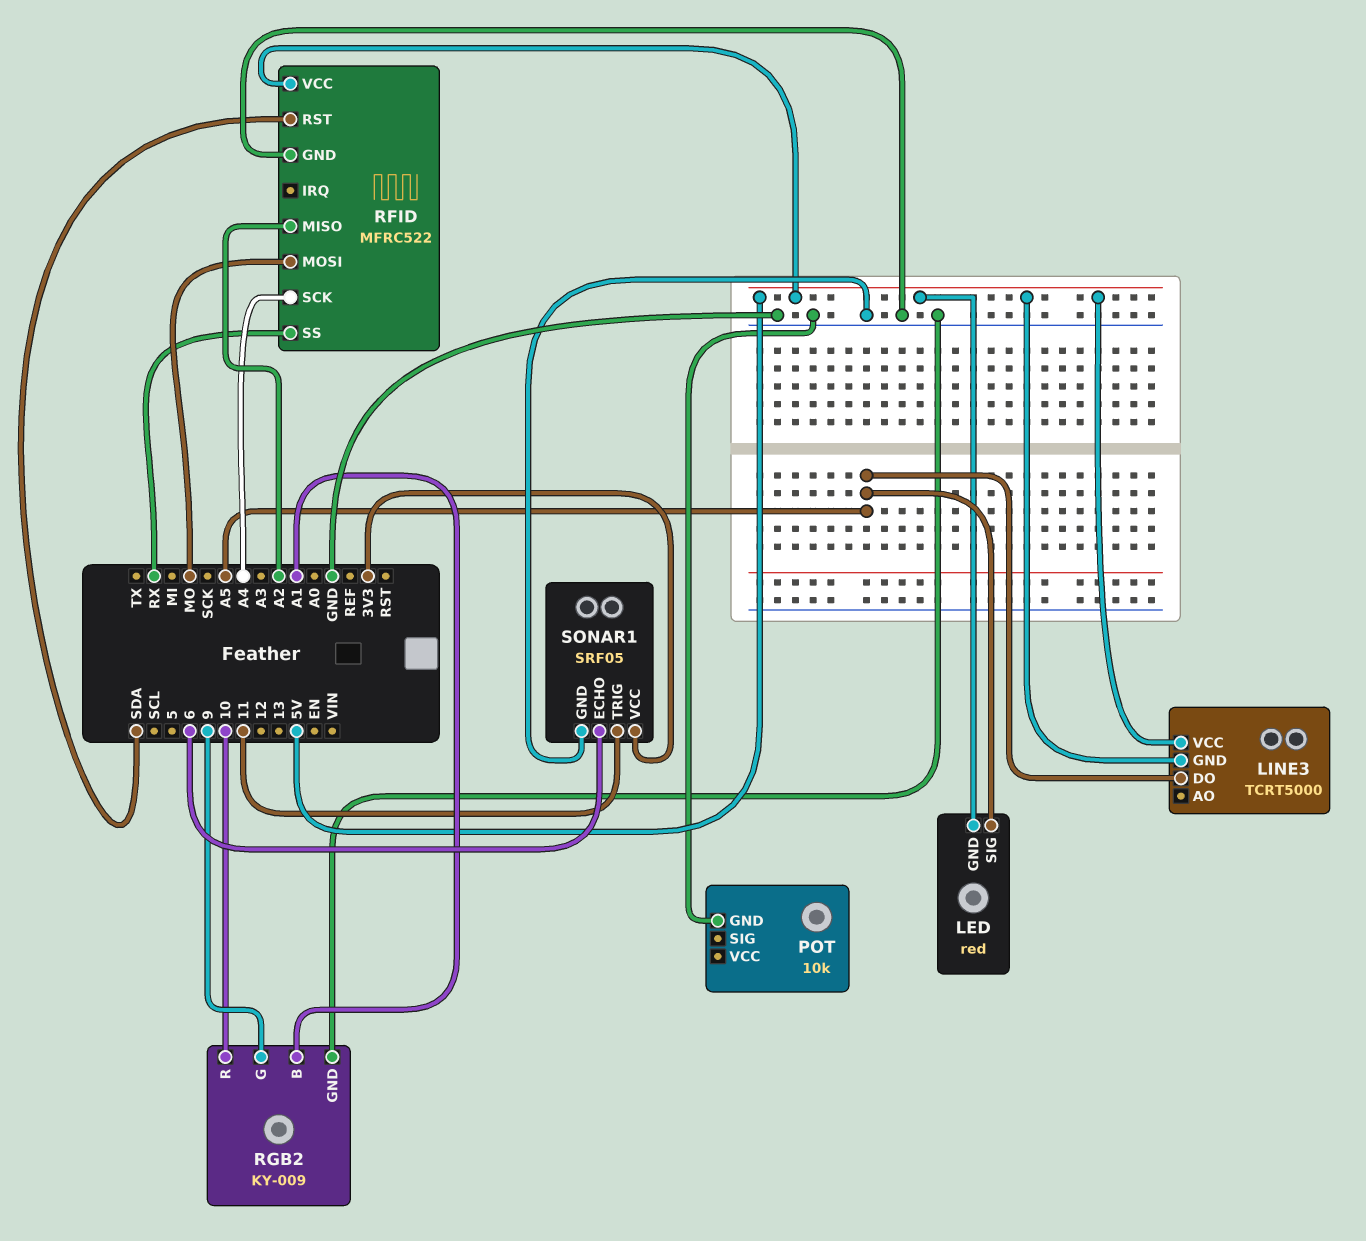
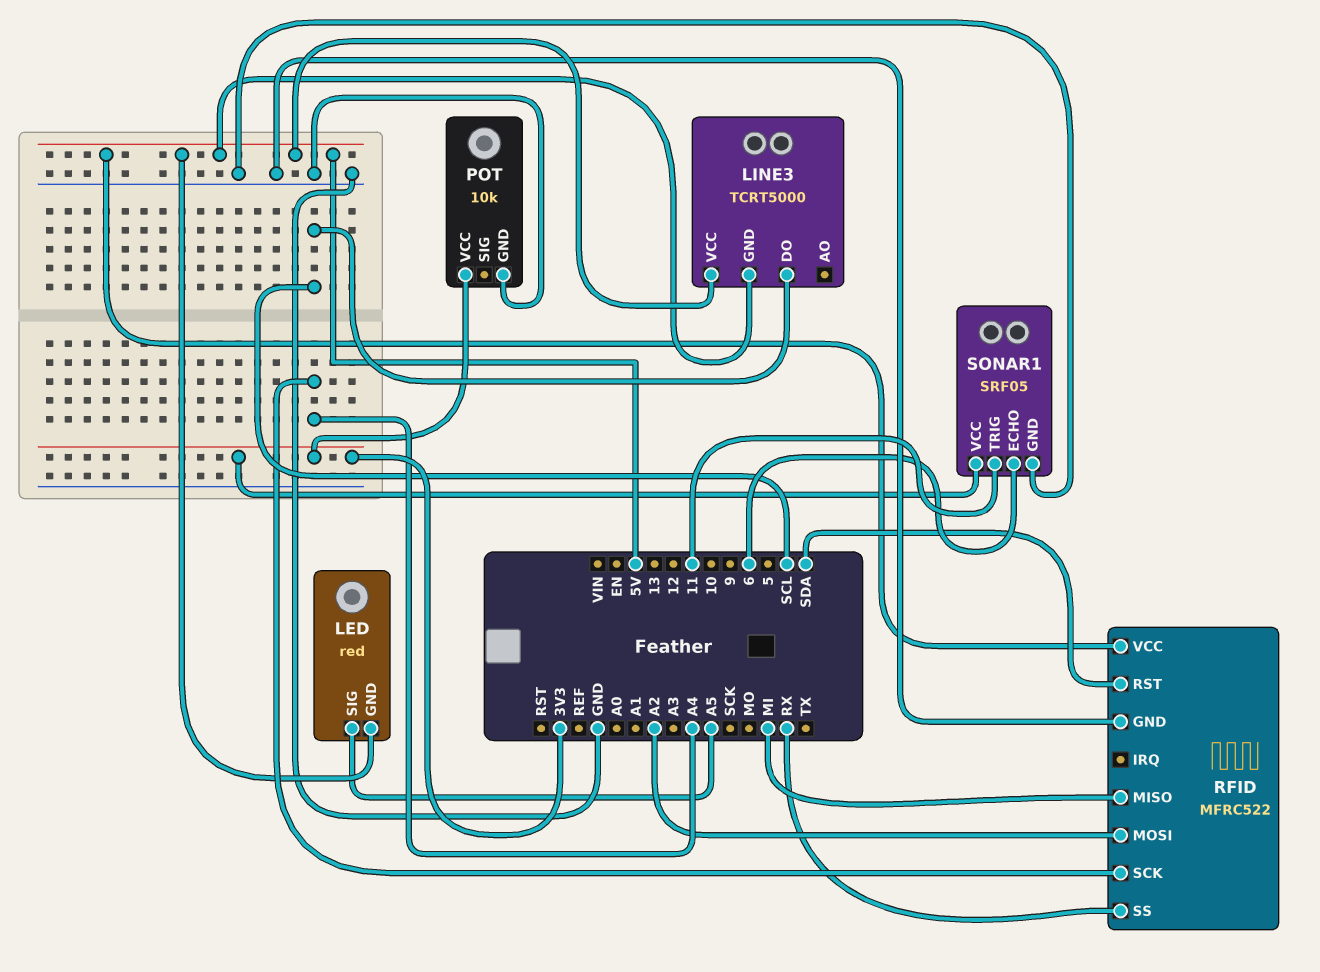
LINE3 pin DO: A5 -> SCL
POT pin VCC: none -> 3V3
RFID pin MISO: A2 -> MI
RFID pin MOSI: MO -> A2
RGB2: KY-009 -> none
RGB2 pin B: A1 -> none
RGB2 pin G: 9 -> none
RGB2 pin GND: GND -> none
RGB2 pin R: 10 -> none

